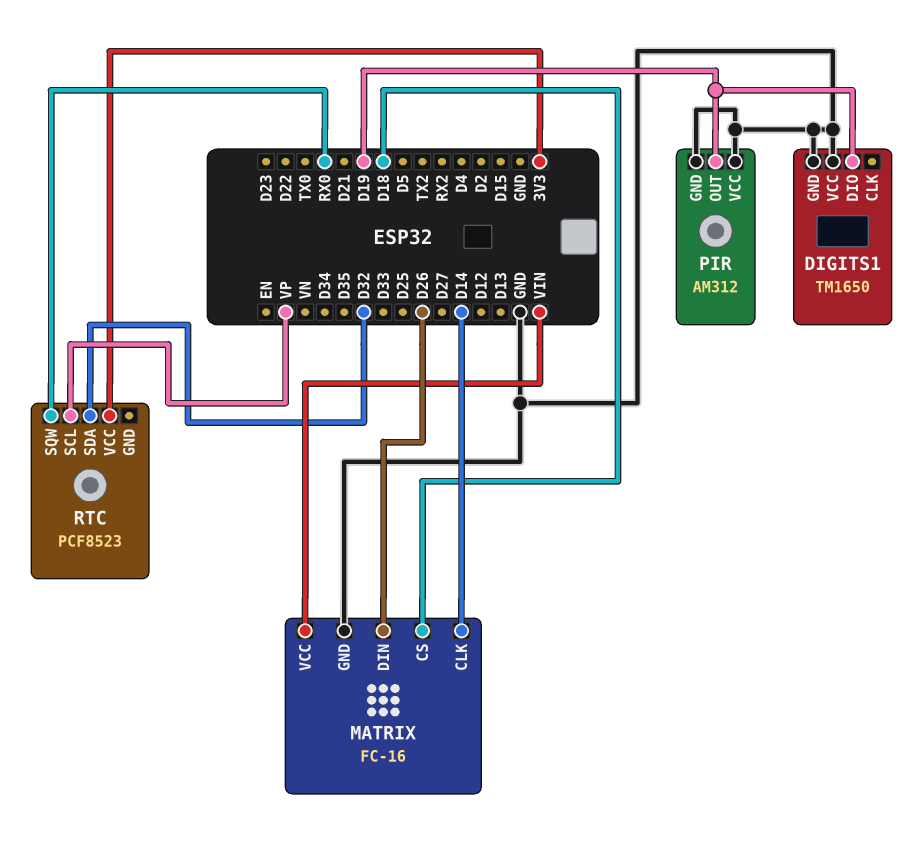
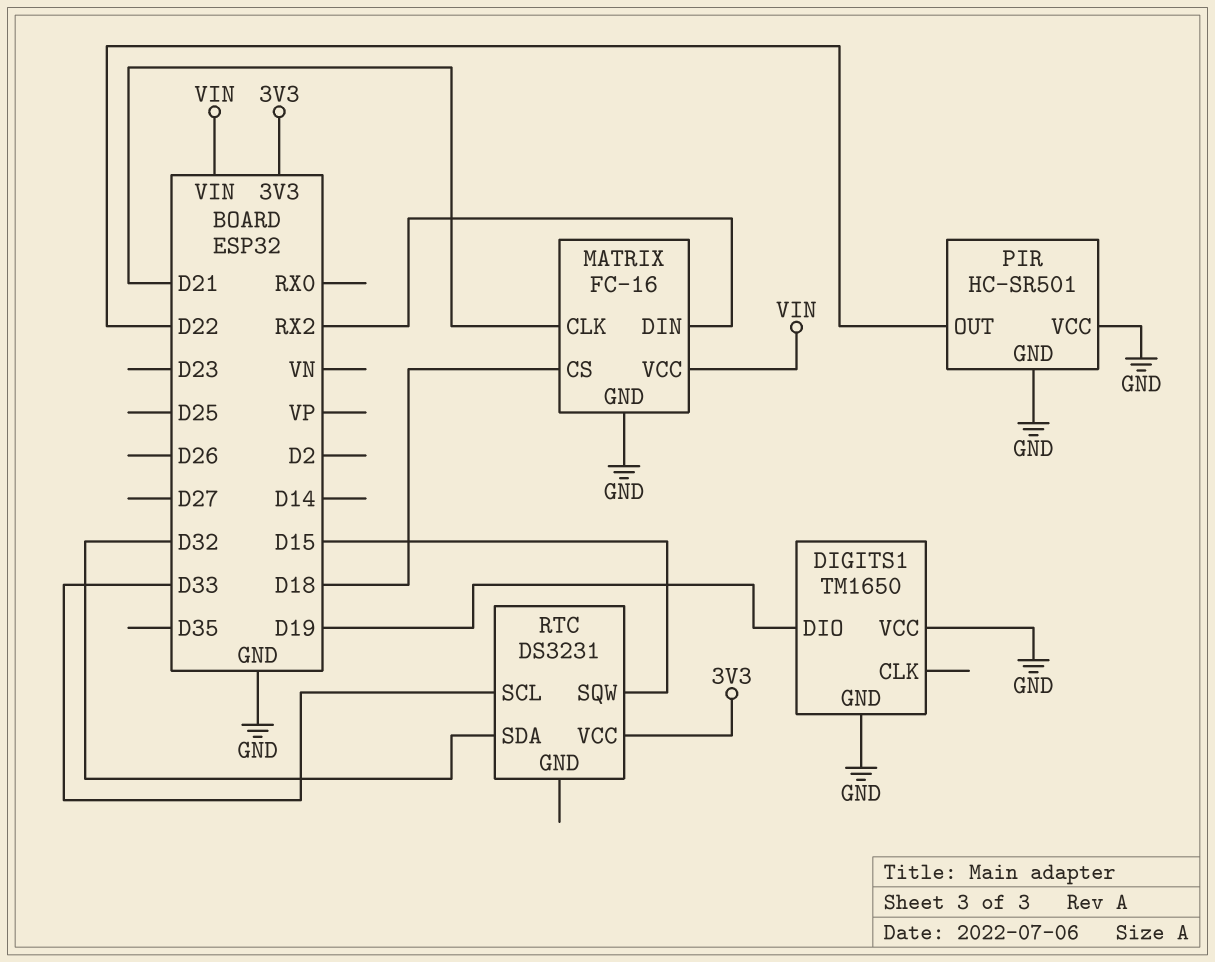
MATRIX pin CLK: D14 -> D21
MATRIX pin DIN: D26 -> RX2
PIR: AM312 -> HC-SR501
PIR pin OUT: D19 -> D22
RTC: PCF8523 -> DS3231
RTC pin SCL: VP -> D33
RTC pin SQW: RX0 -> D15

